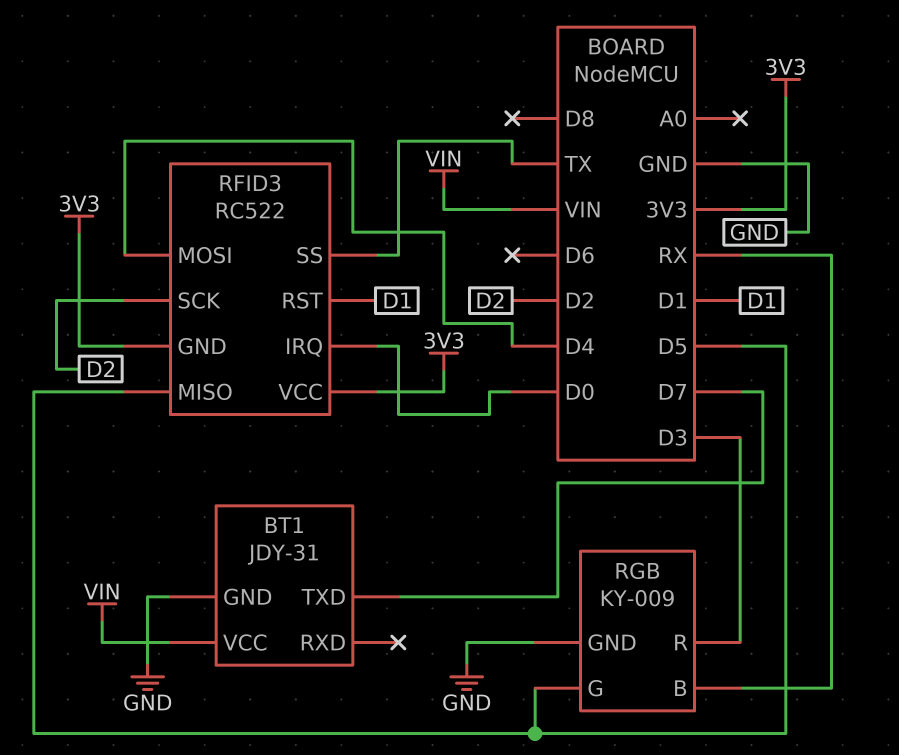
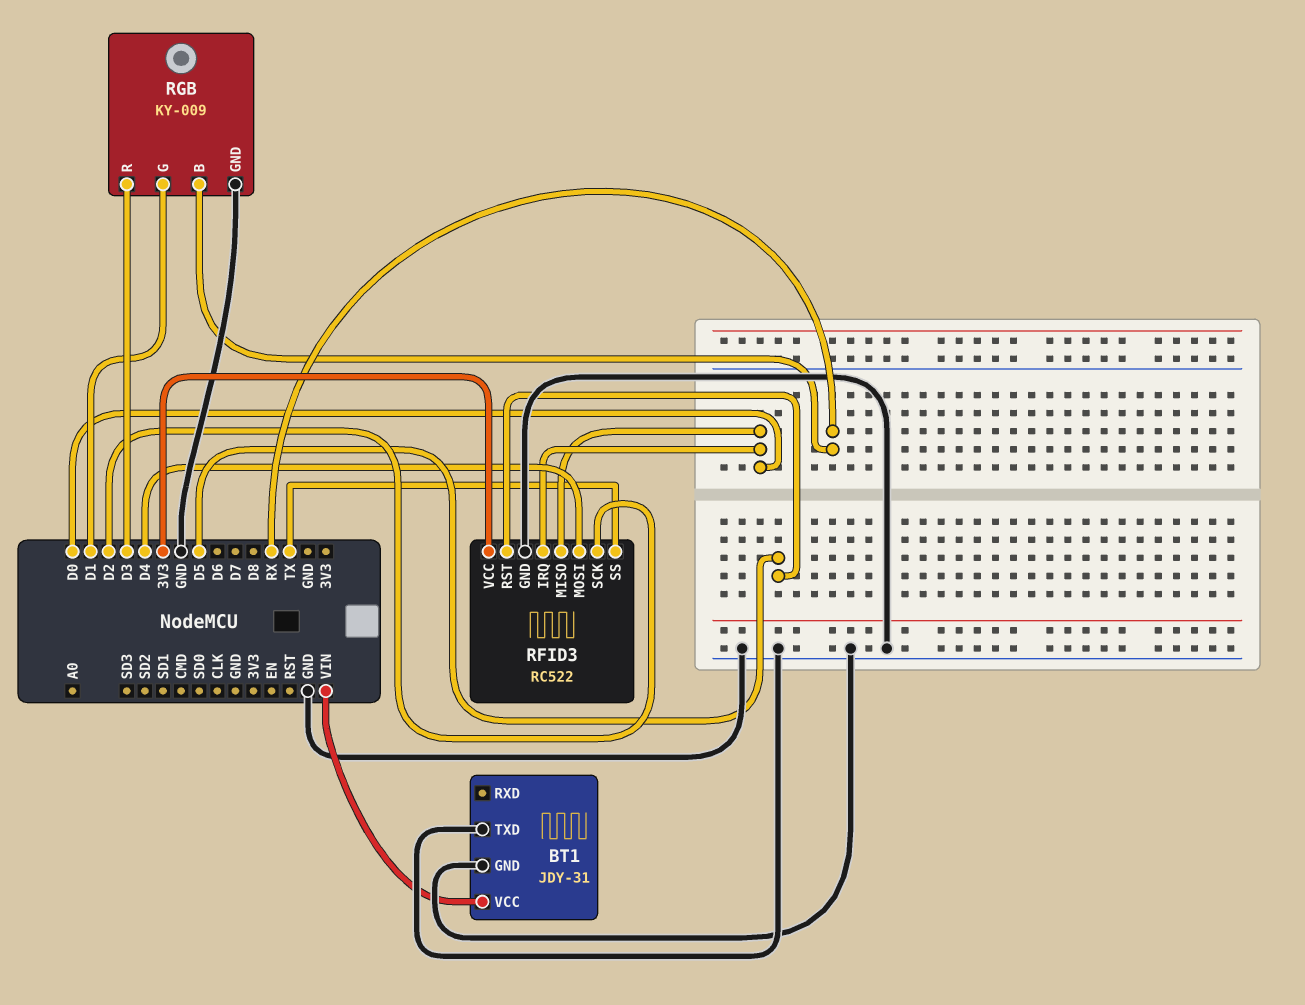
BT1 pin TXD: D7 -> GND
RFID3 pin GND: 3V3 -> GND
RFID3 pin MISO: D5 -> D0
RFID3 pin RST: D1 -> D5
RGB pin G: D5 -> D1

